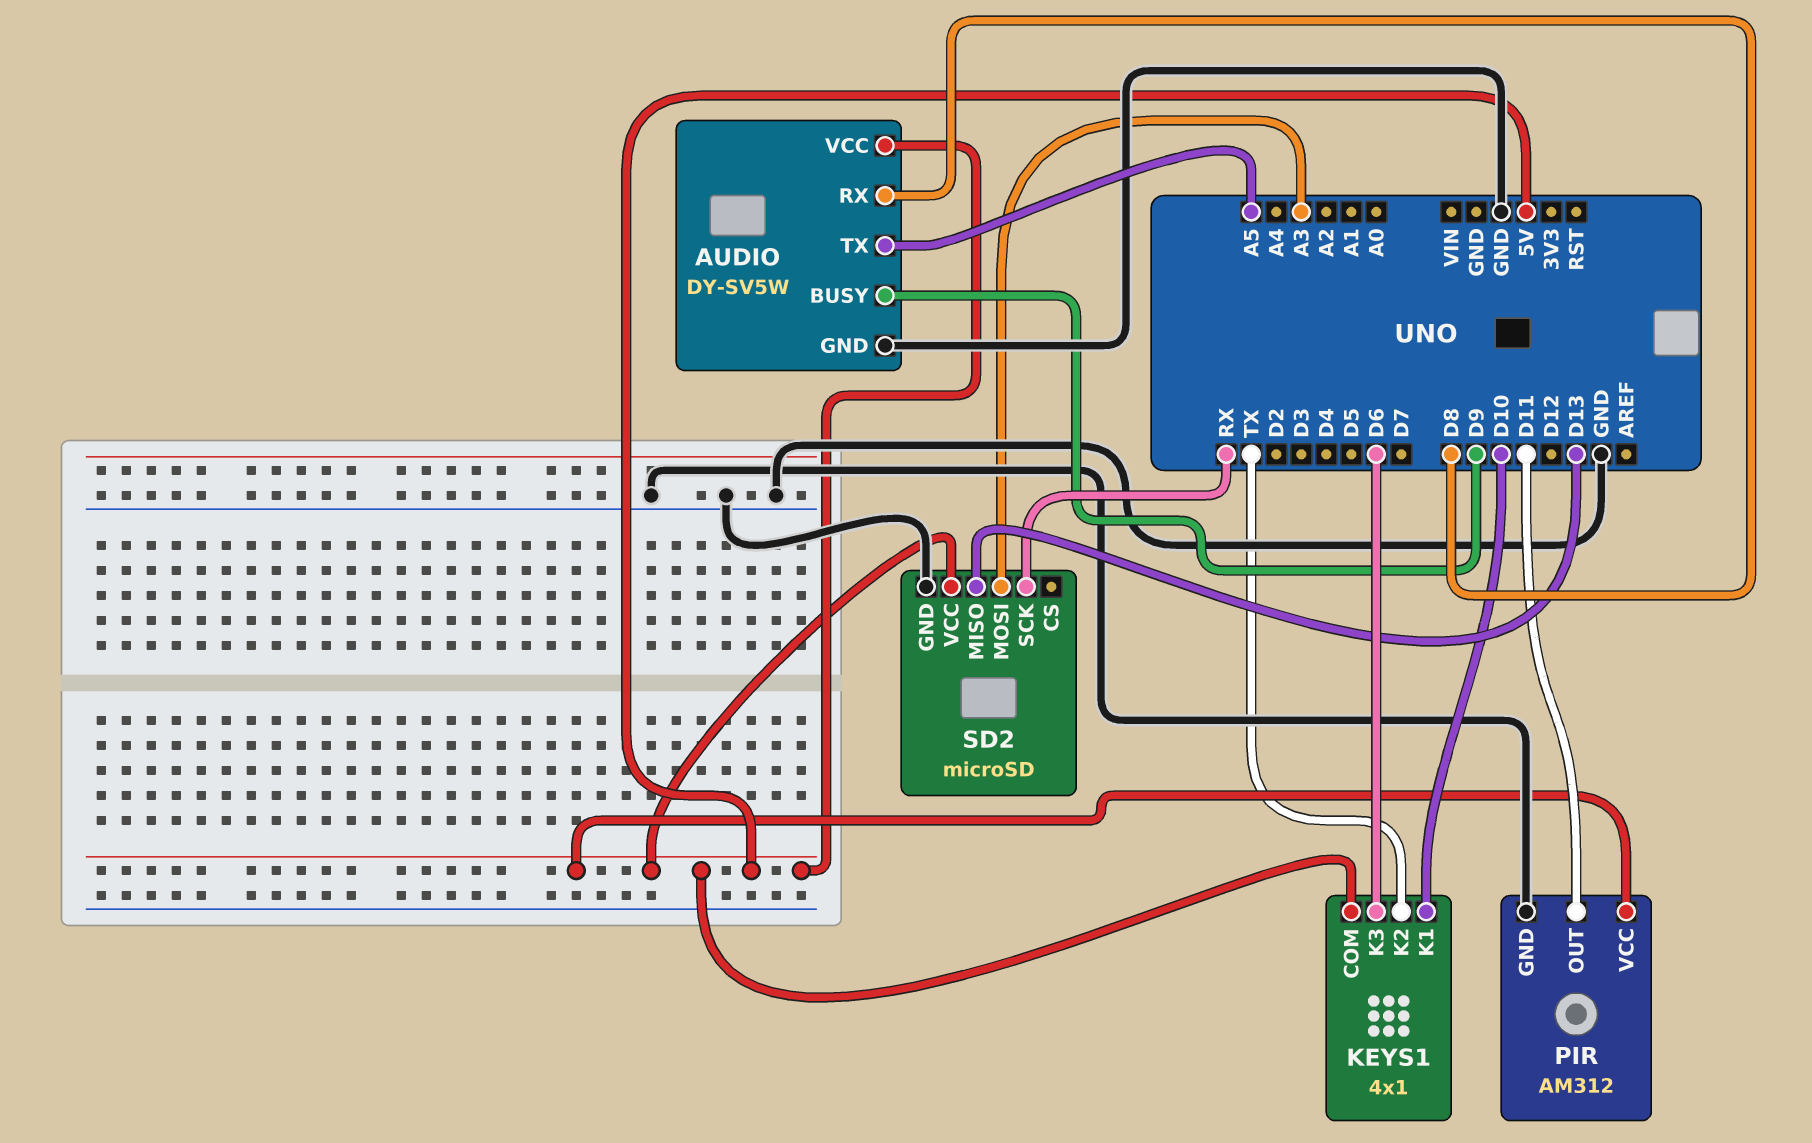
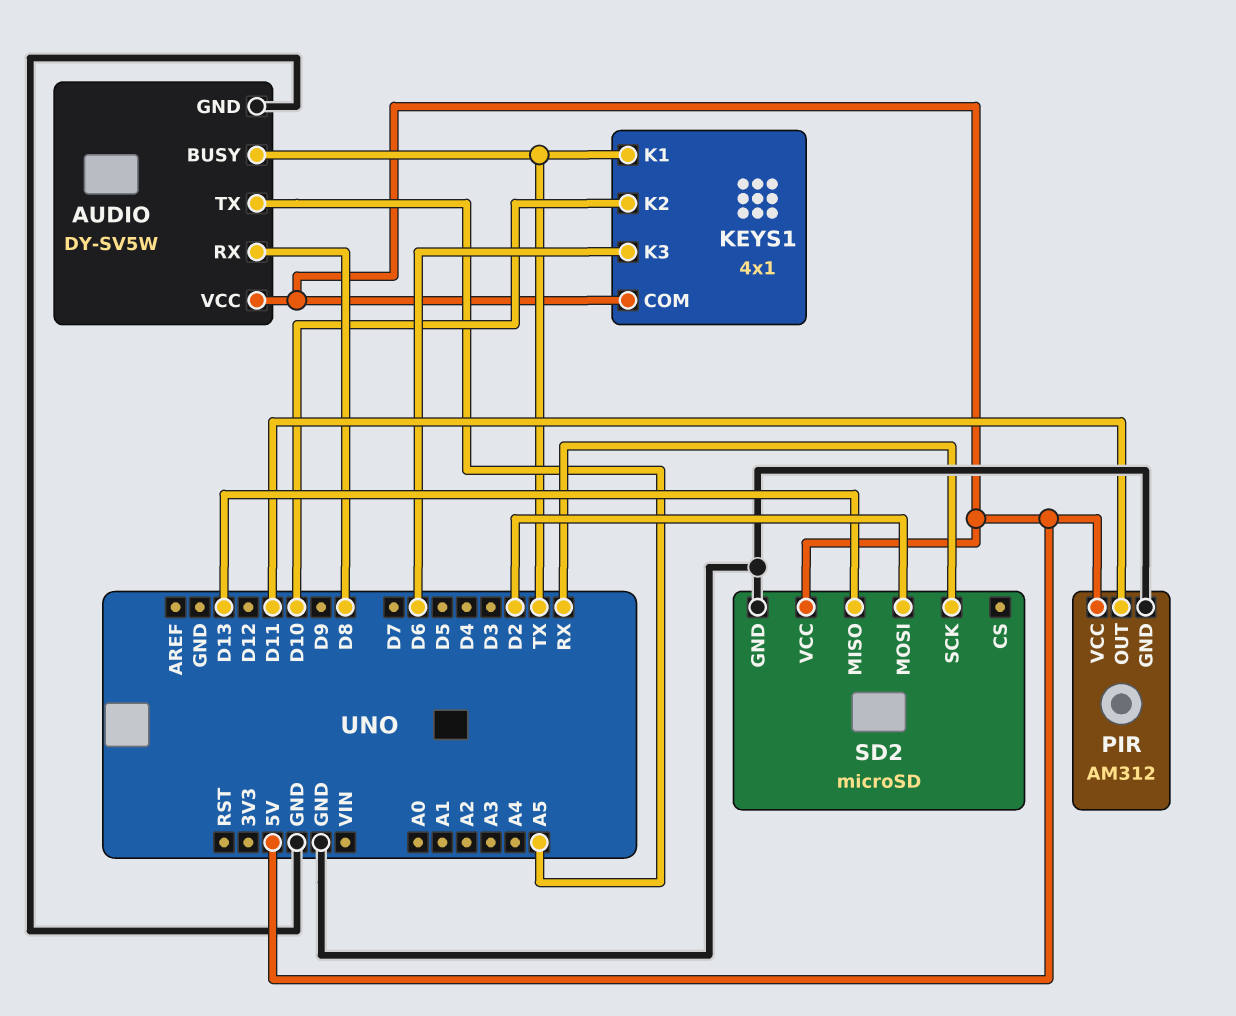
AUDIO pin BUSY: D9 -> TX
KEYS1 pin K1: D10 -> TX
KEYS1 pin K2: TX -> D10
SD2 pin MOSI: A3 -> D2

